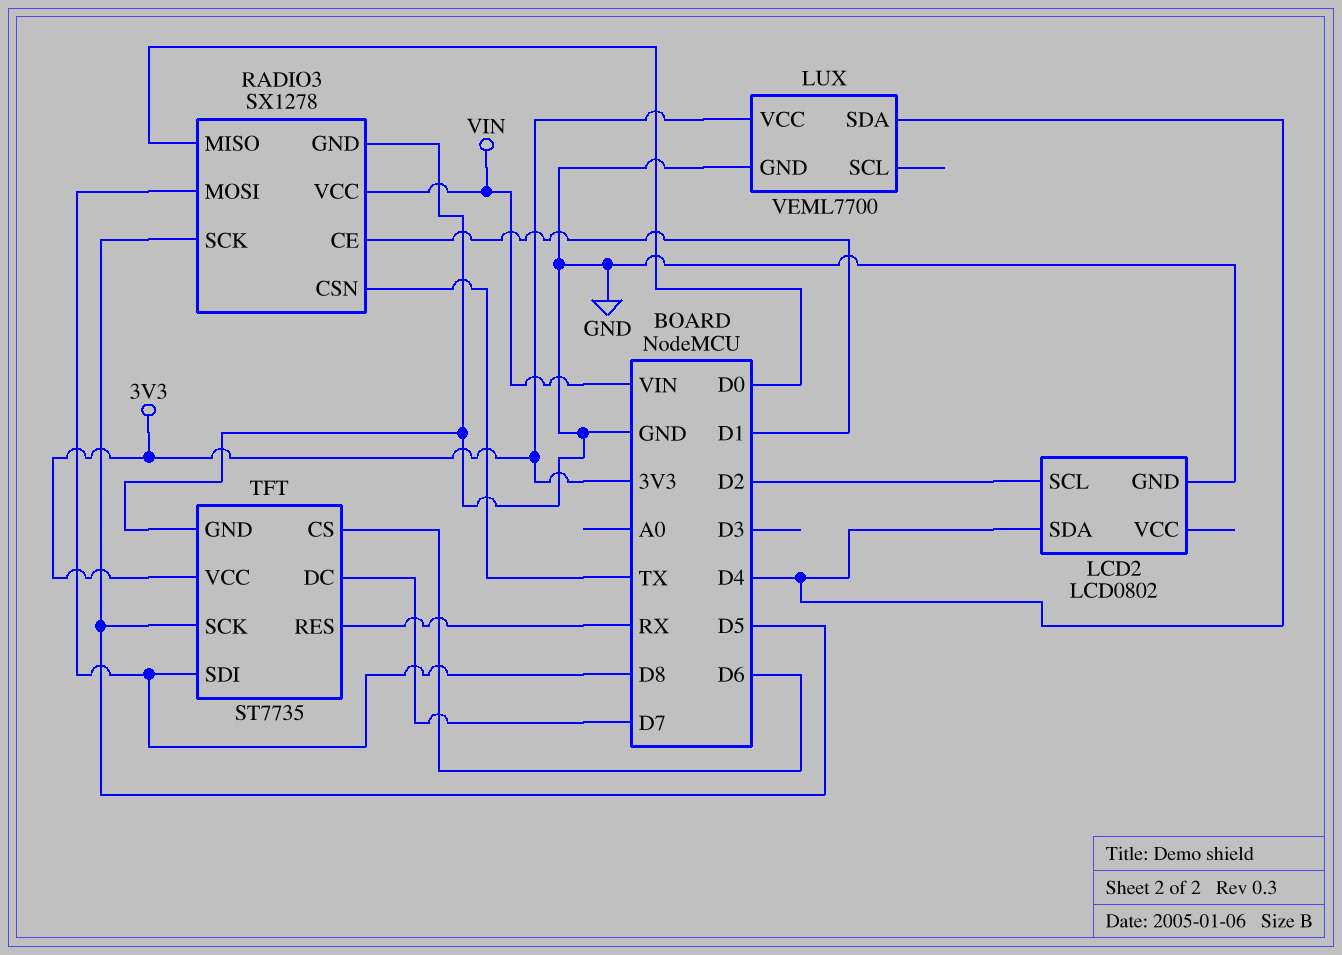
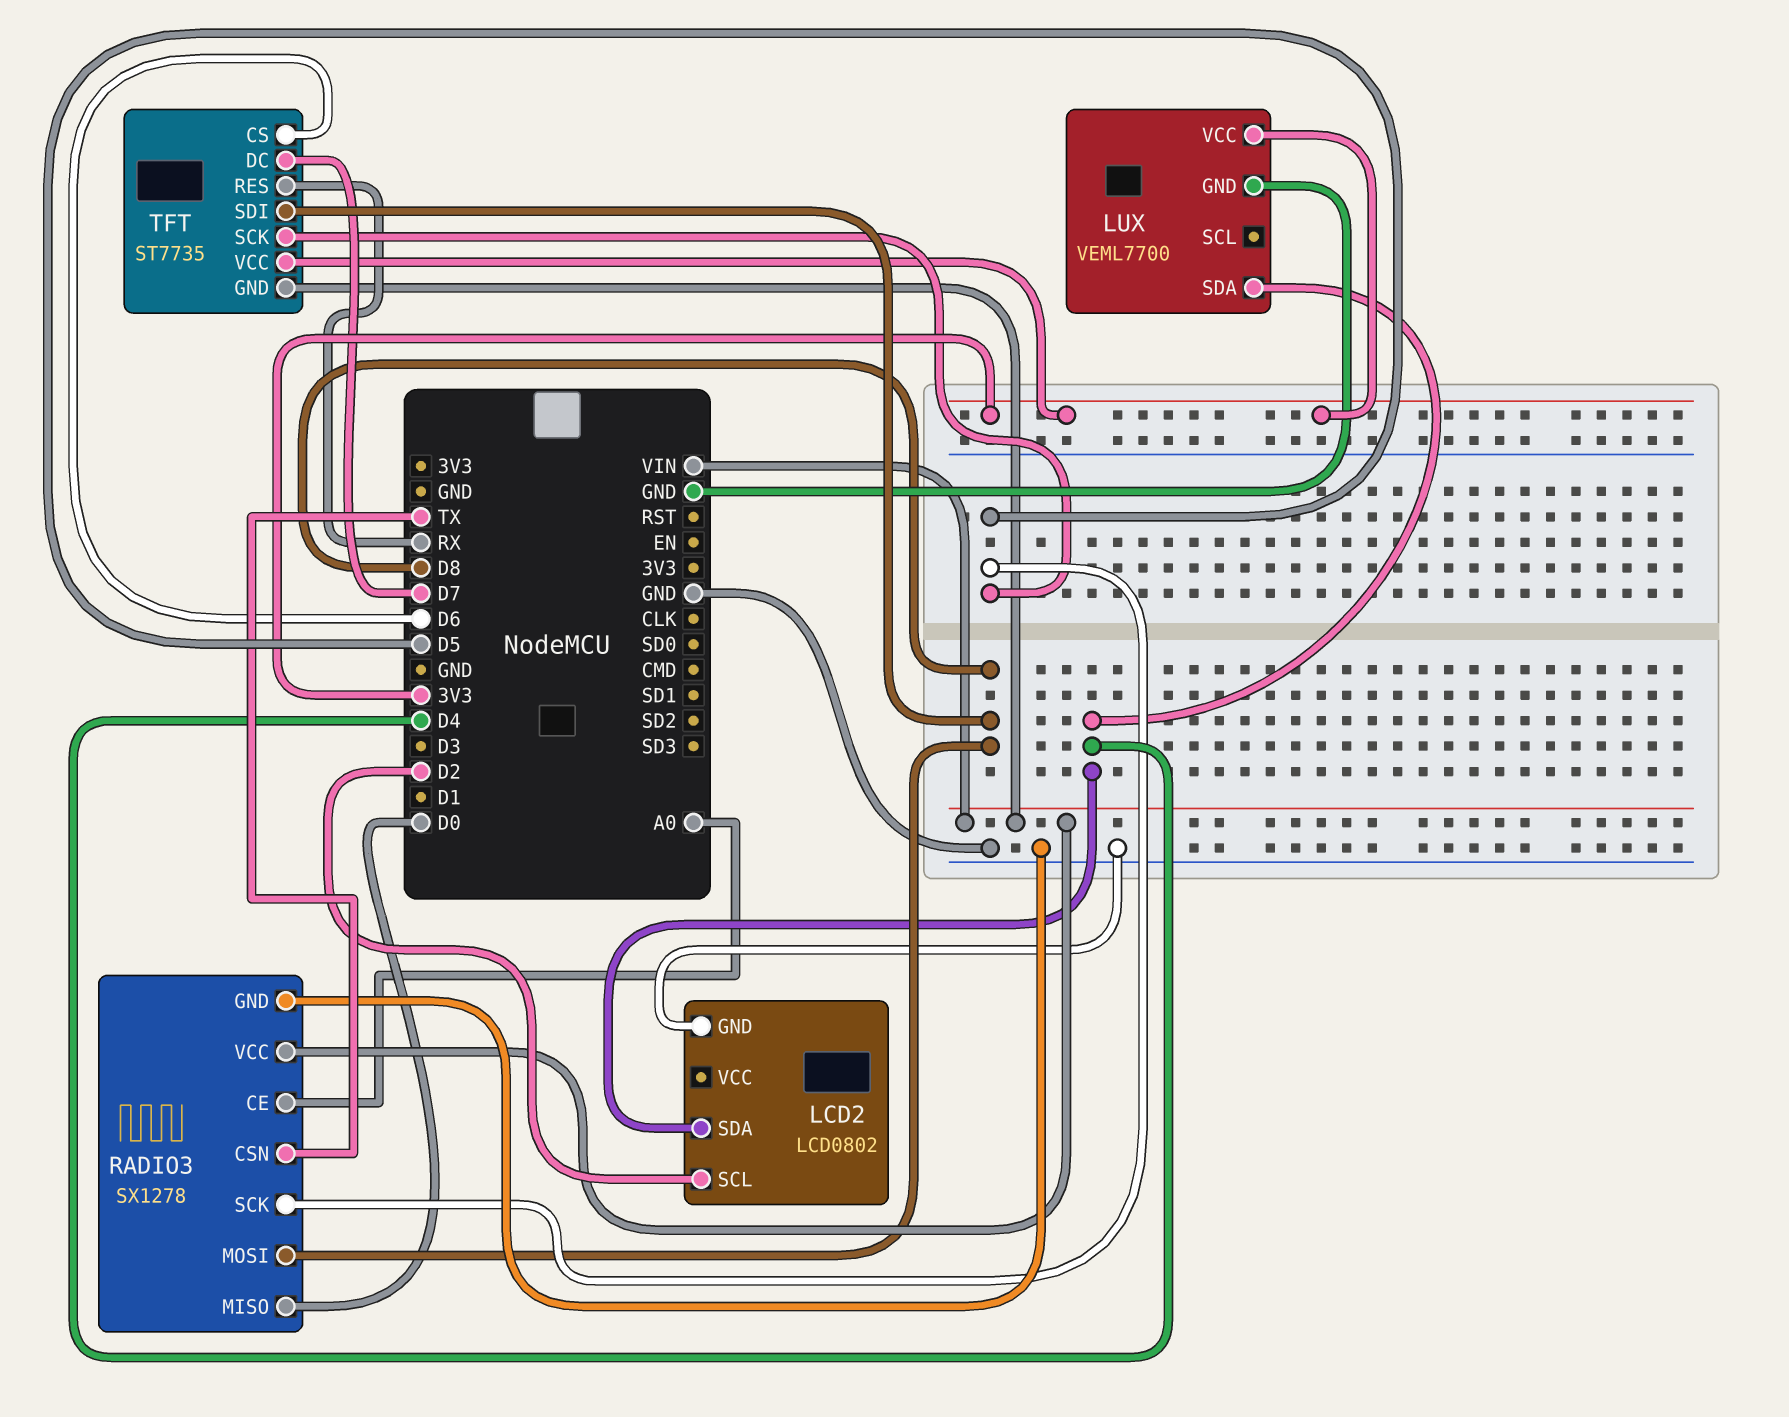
RADIO3 pin CE: D1 -> A0
TFT pin GND: GND -> VIN

